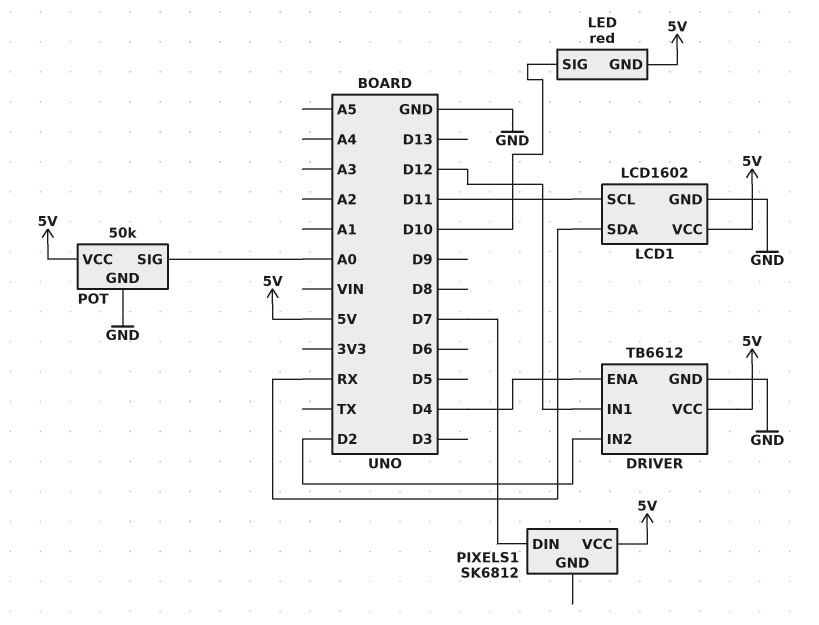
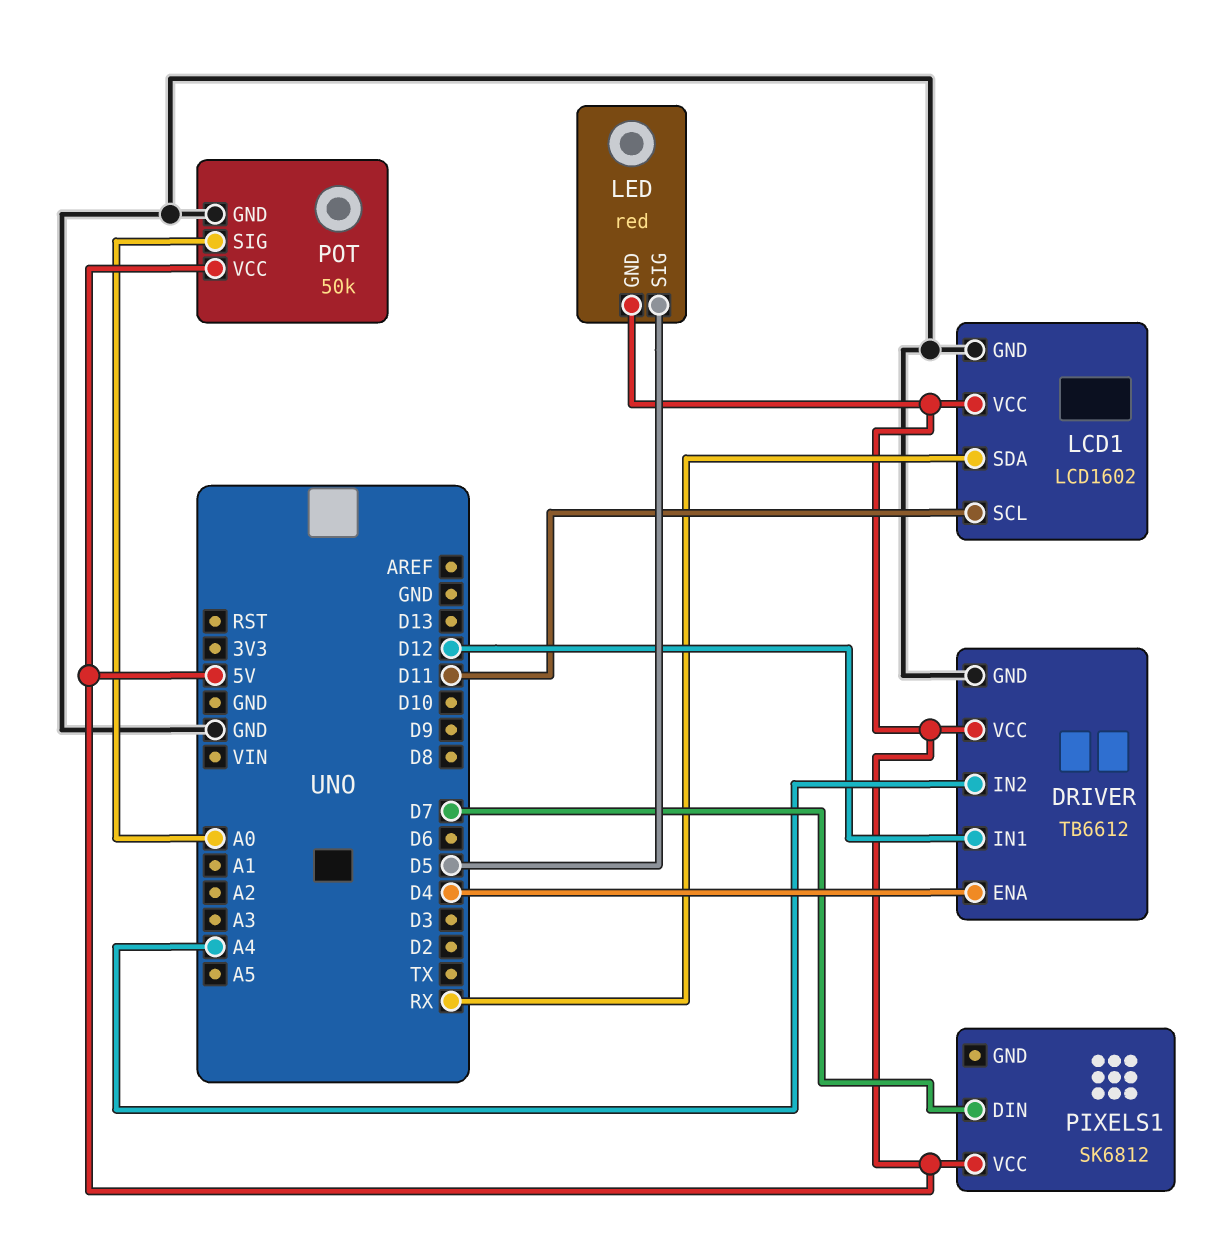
DRIVER pin IN2: D2 -> A4
LED pin SIG: D10 -> D5

